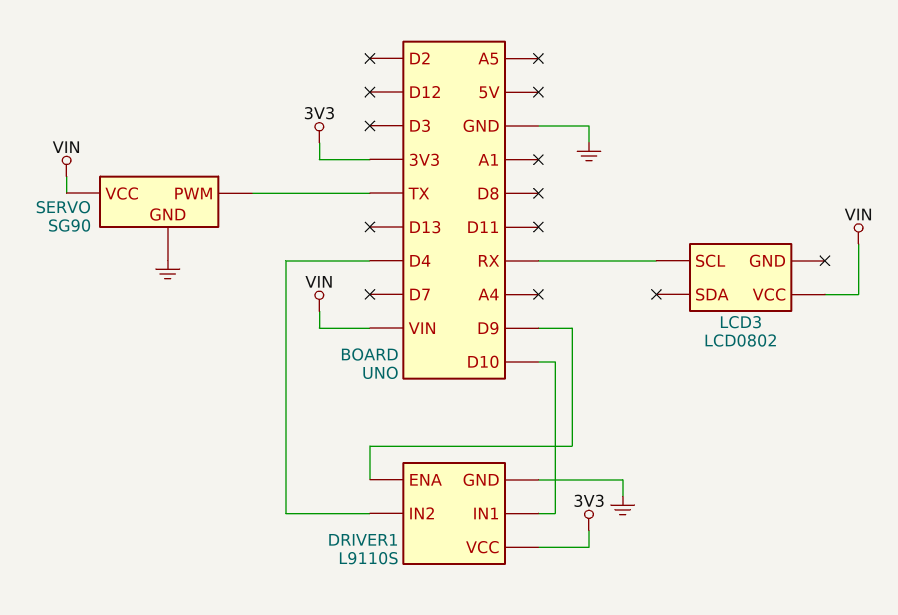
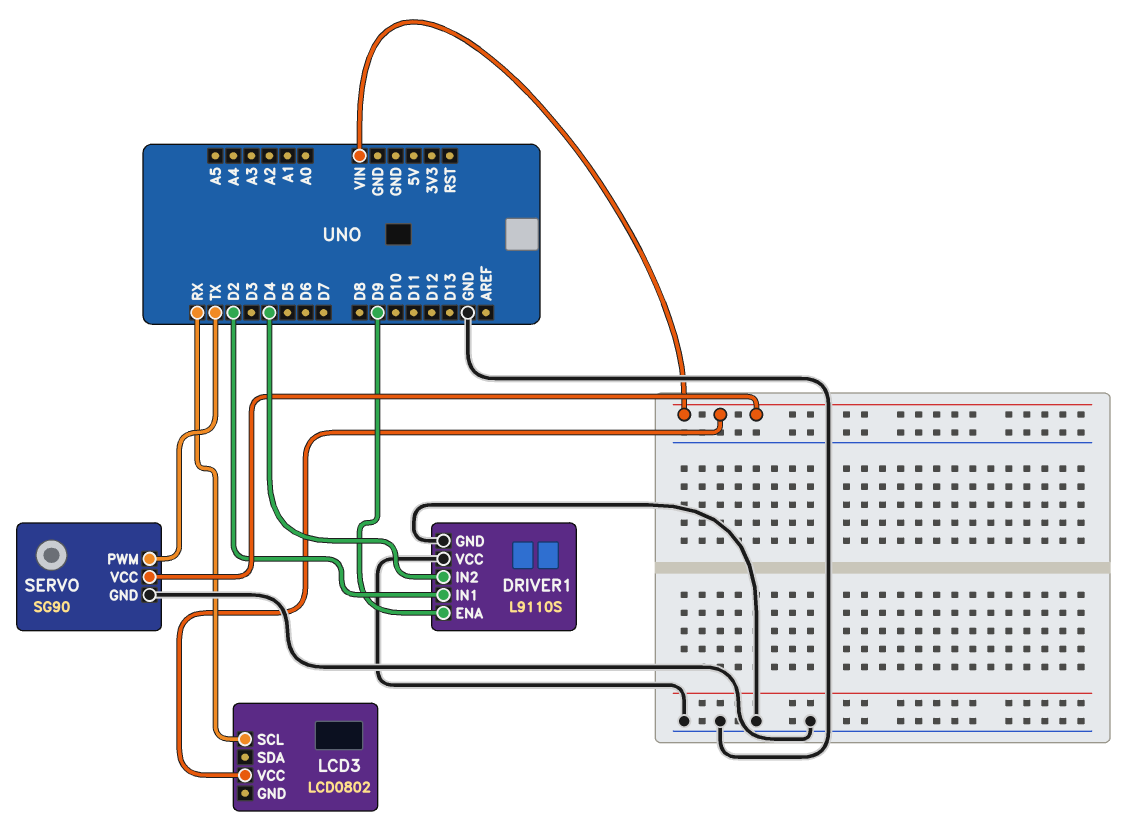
DRIVER1 pin IN1: D10 -> D2
DRIVER1 pin VCC: 3V3 -> GND

